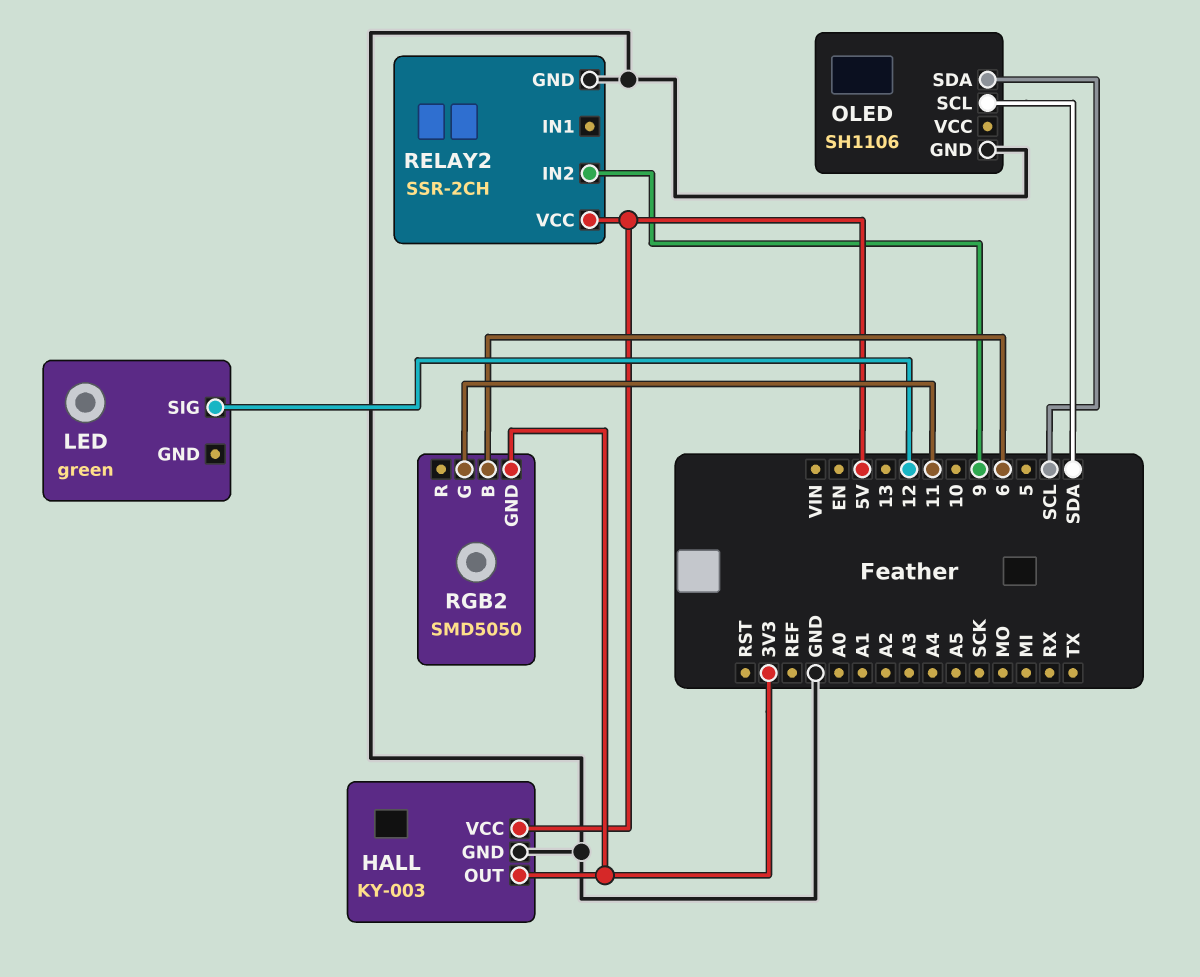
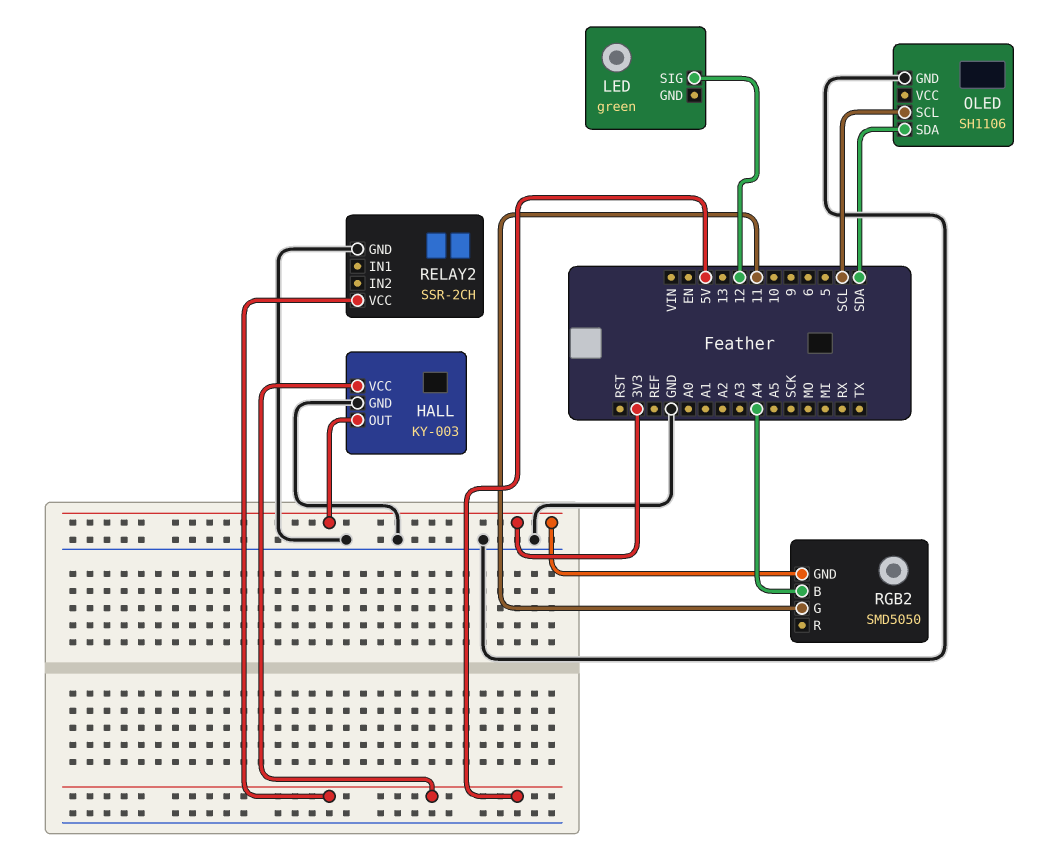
OLED pin SCL: SDA -> SCL
OLED pin SDA: SCL -> SDA
RELAY2 pin IN2: 9 -> none
RGB2 pin B: 6 -> A4

